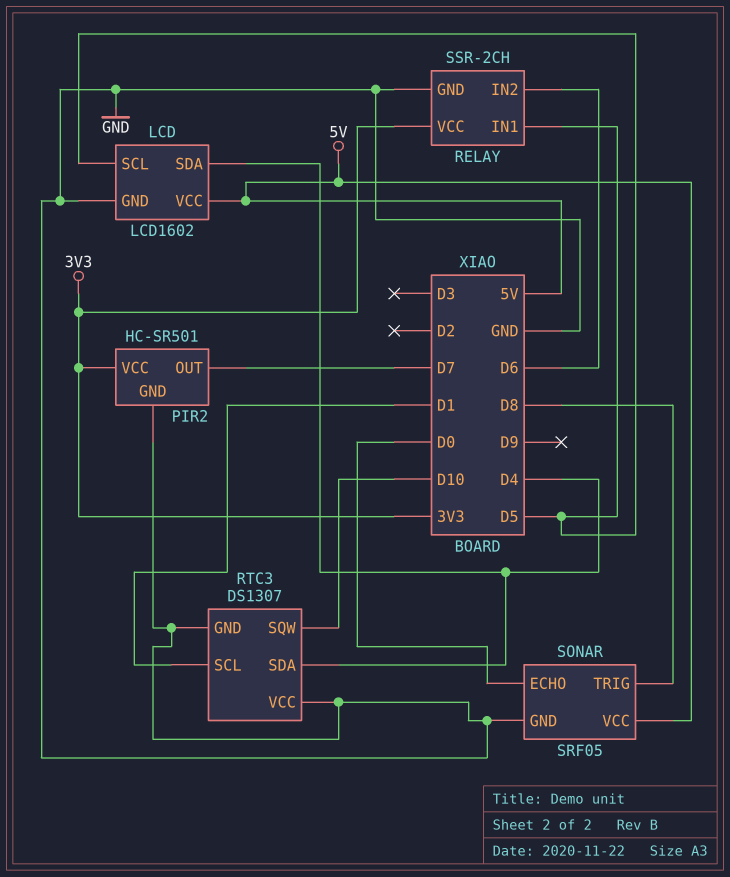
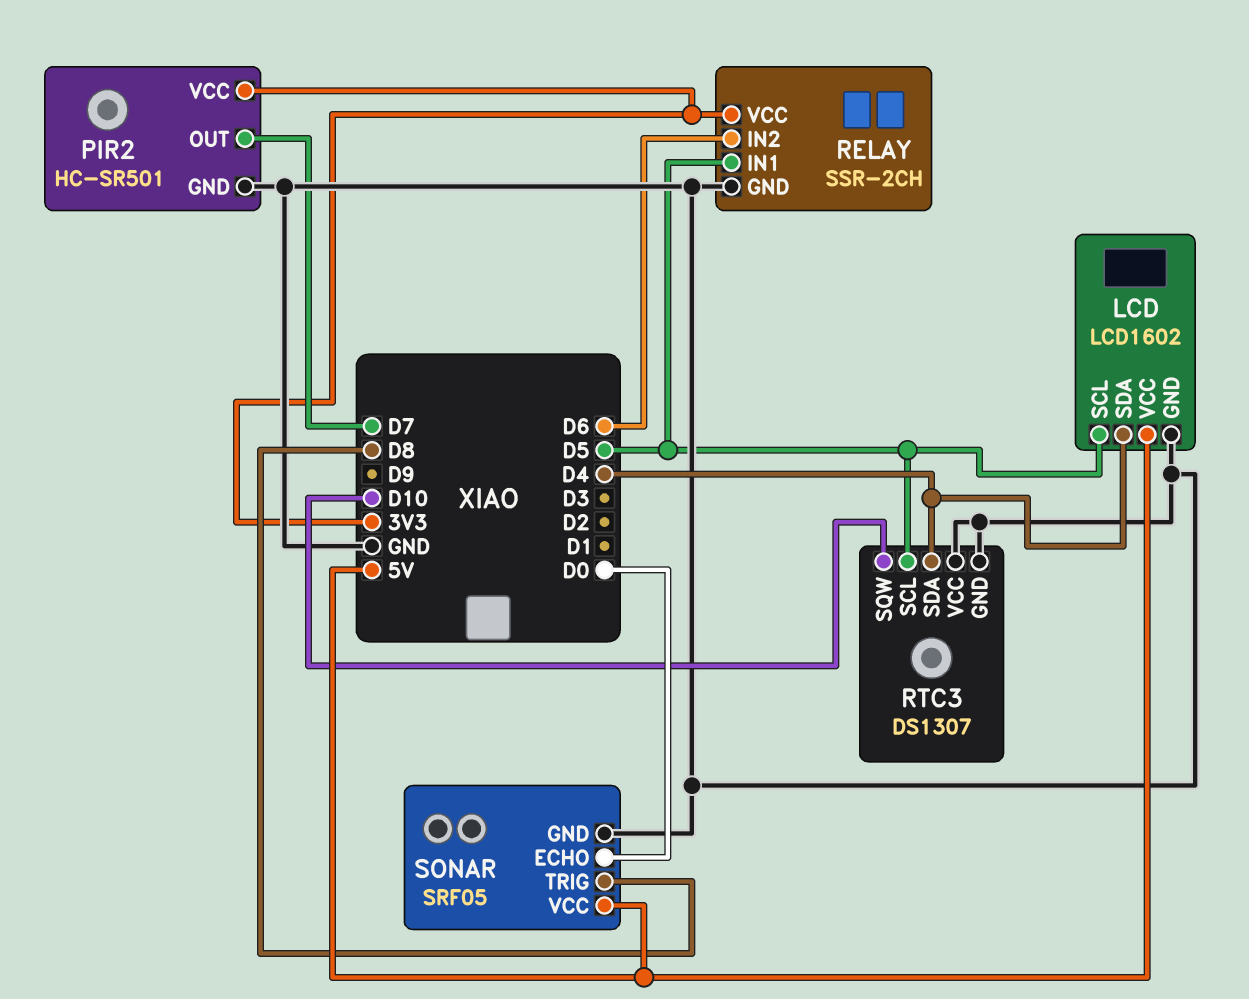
RTC3 pin SCL: D1 -> D5

